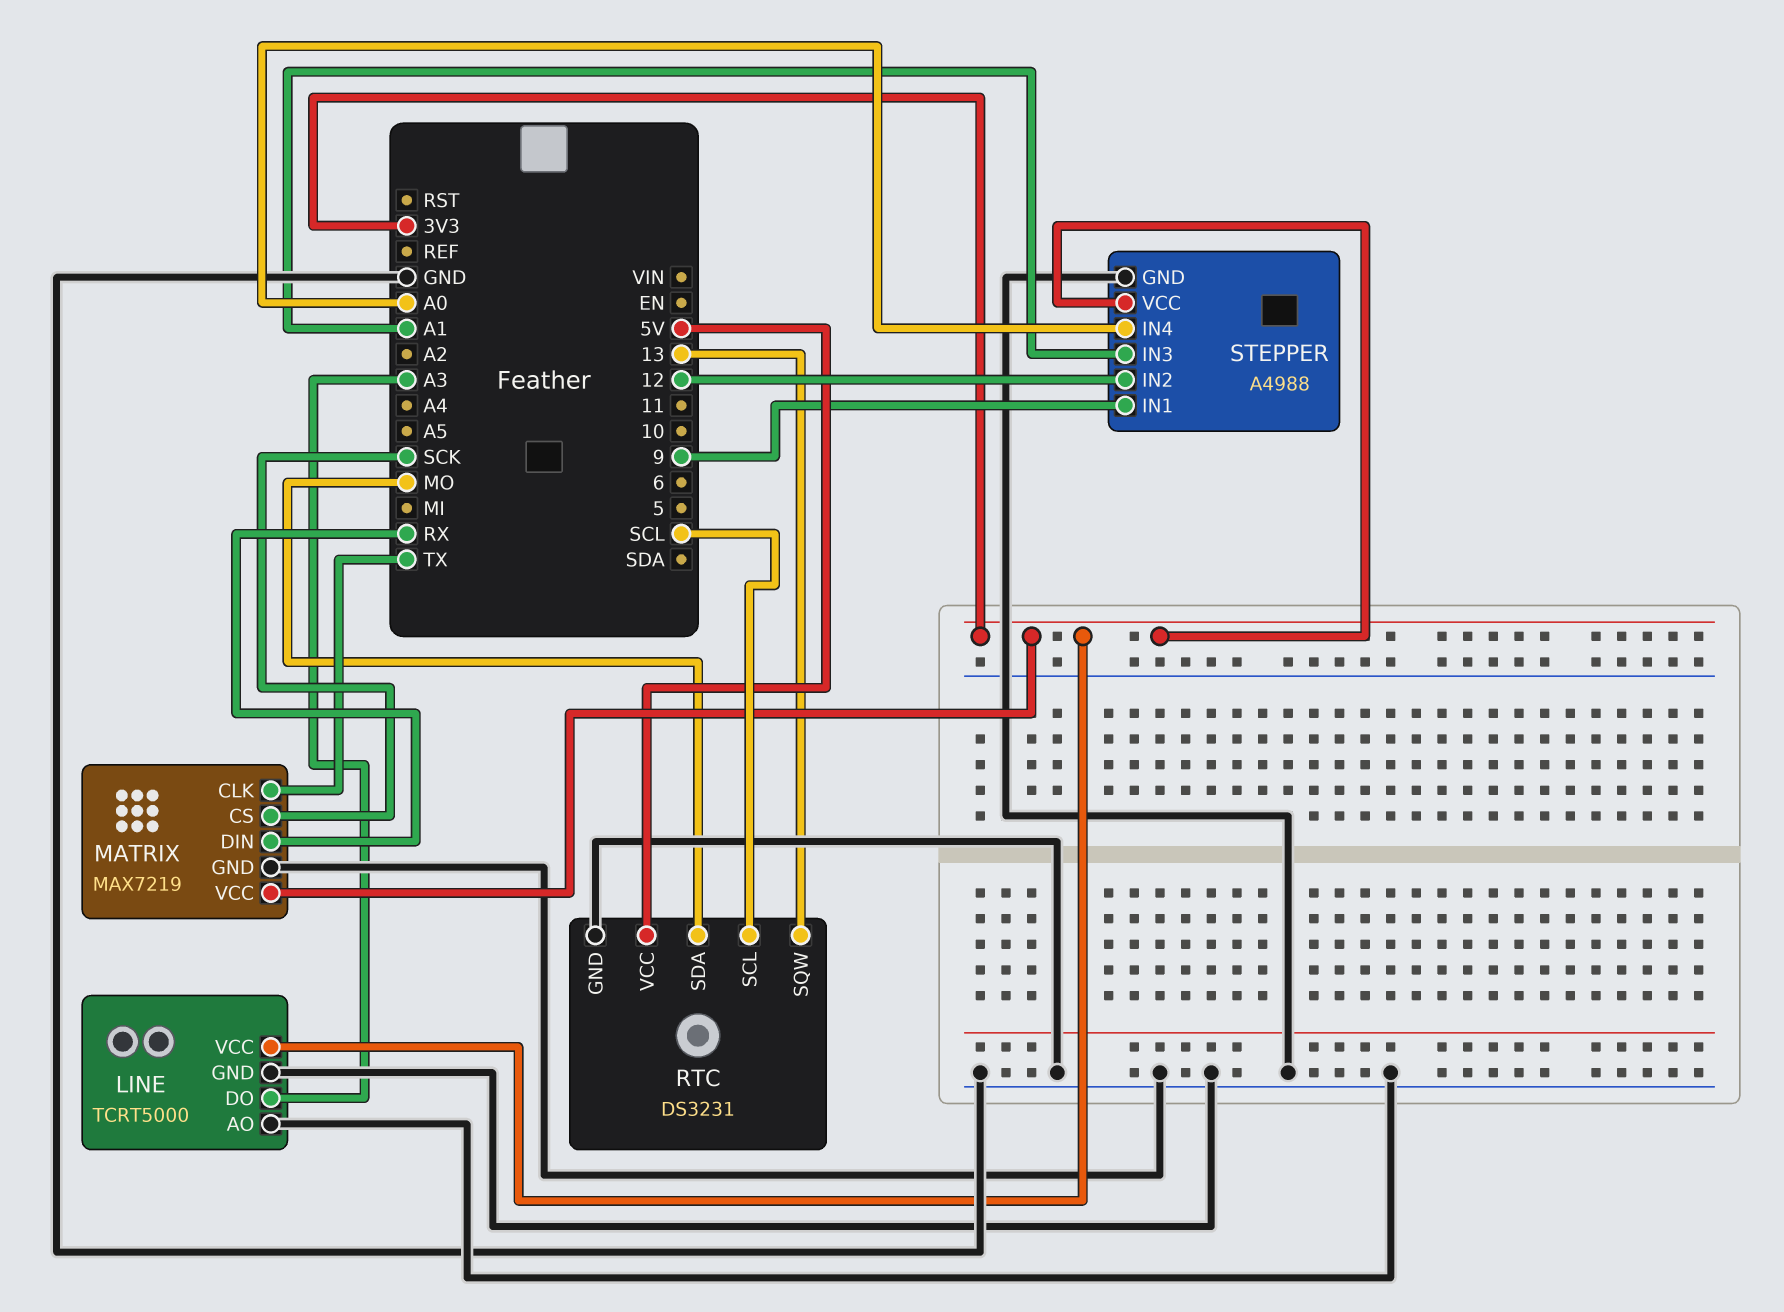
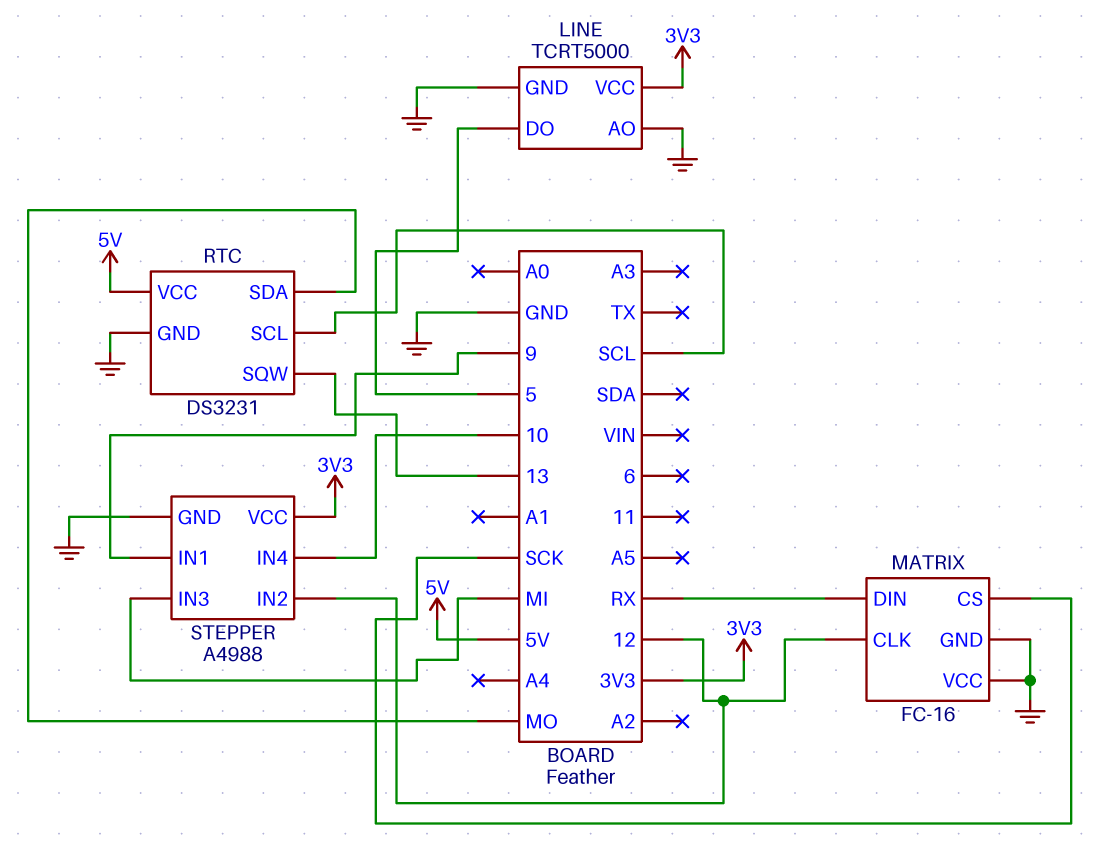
LINE pin DO: A3 -> 5
MATRIX: MAX7219 -> FC-16
MATRIX pin CLK: TX -> 12
MATRIX pin VCC: 3V3 -> GND
STEPPER pin IN3: A1 -> MI
STEPPER pin IN4: A0 -> 10

